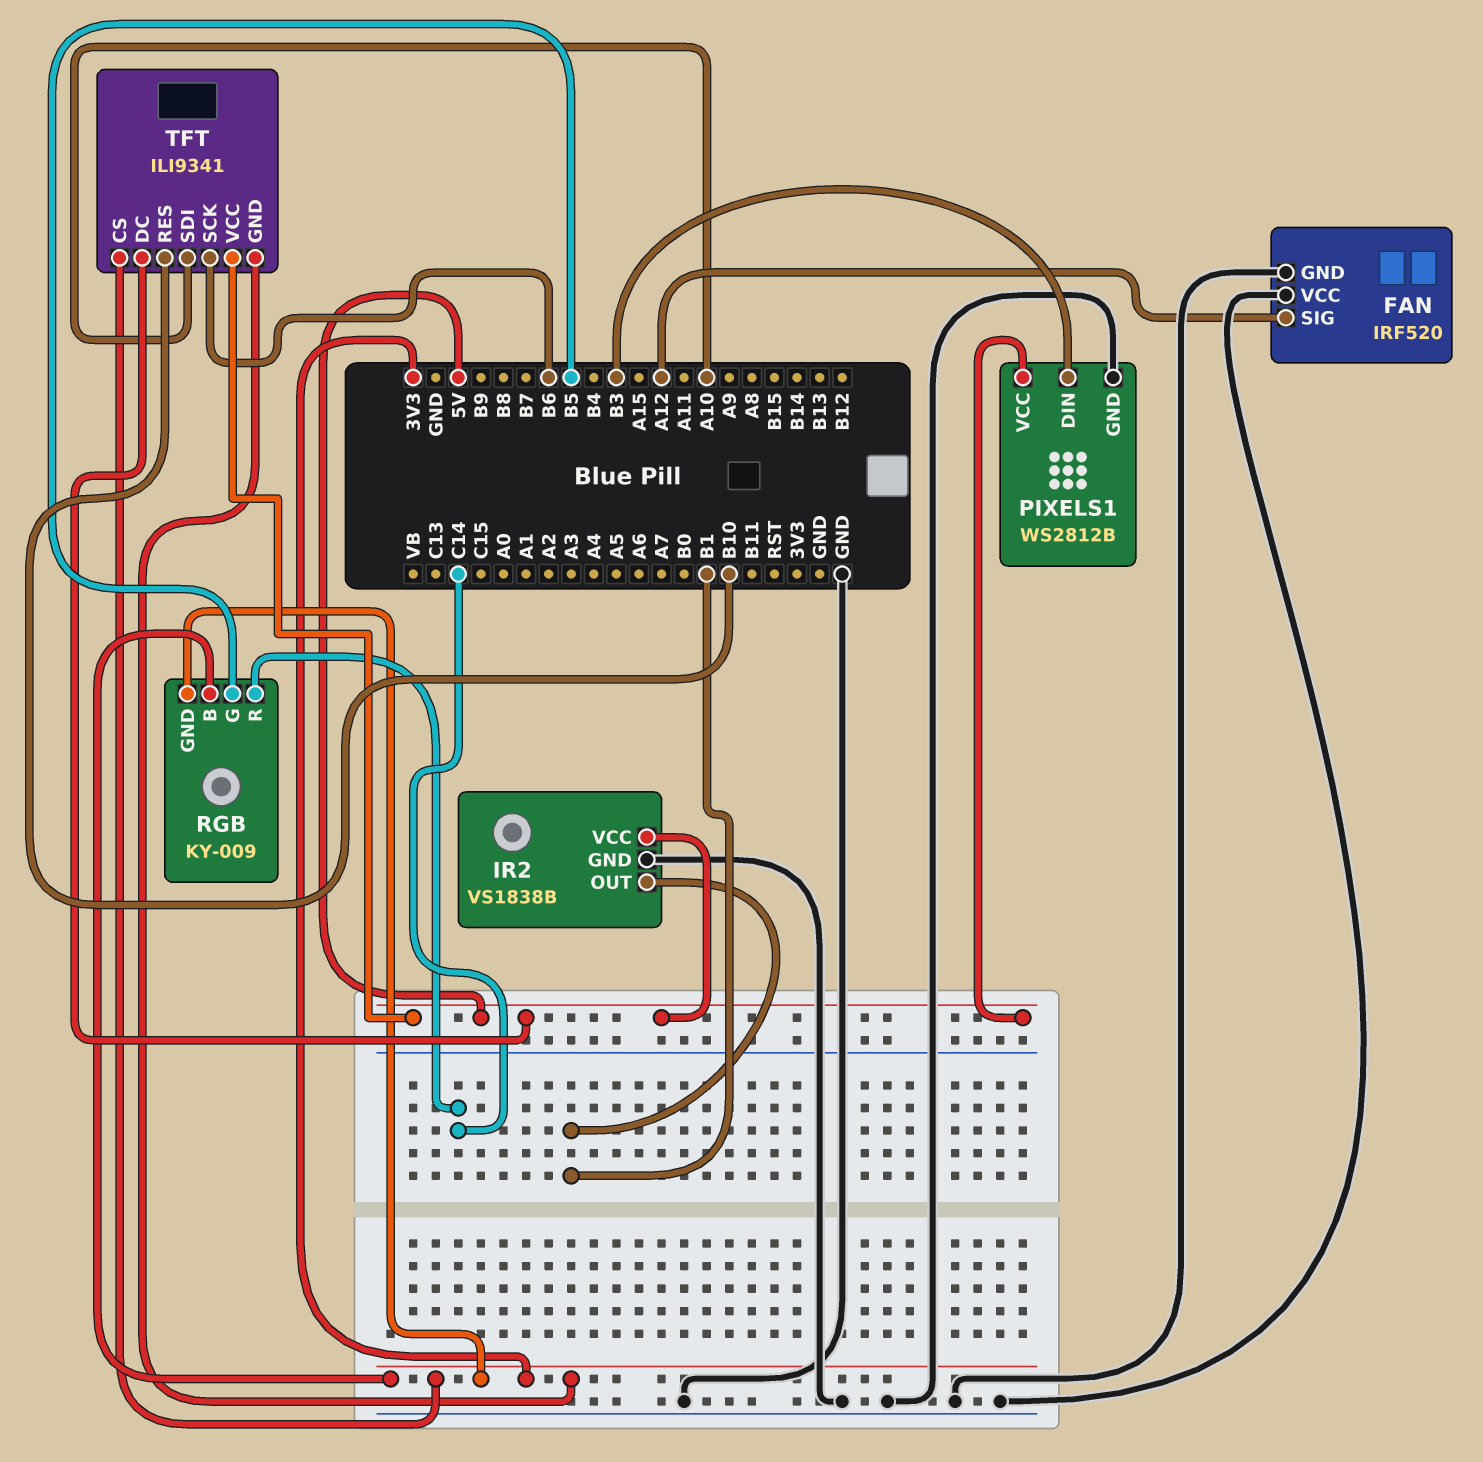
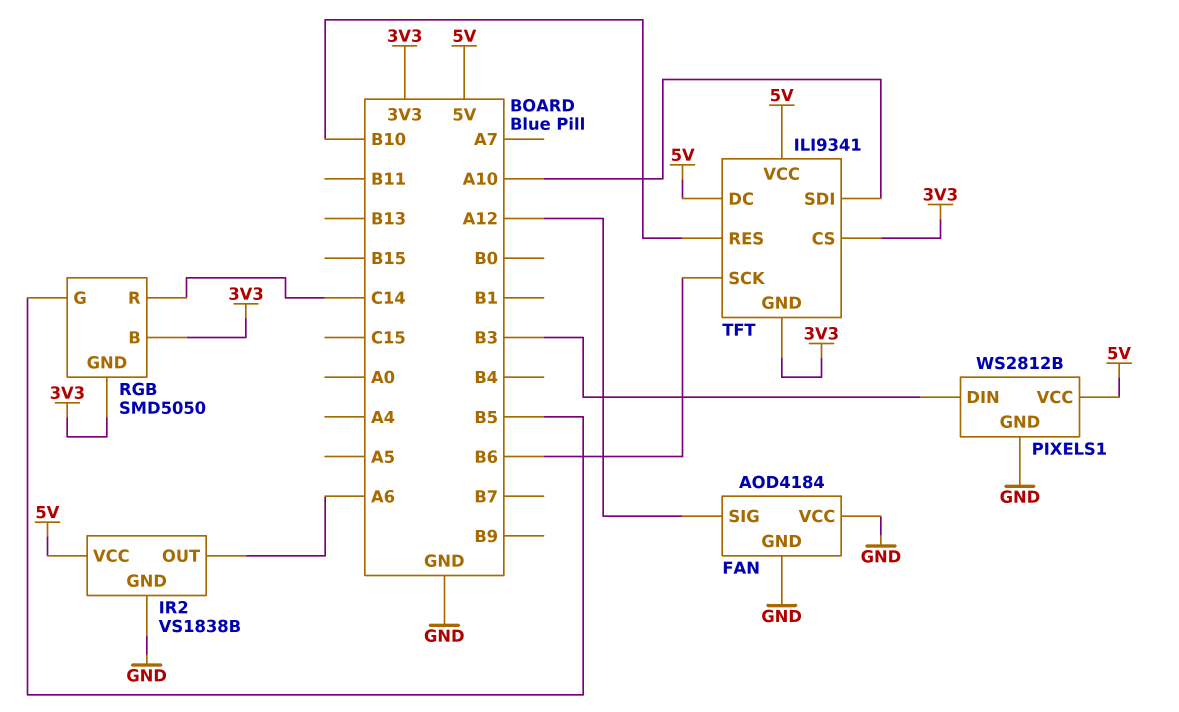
FAN: IRF520 -> AOD4184
IR2 pin OUT: B1 -> A6
RGB: KY-009 -> SMD5050

